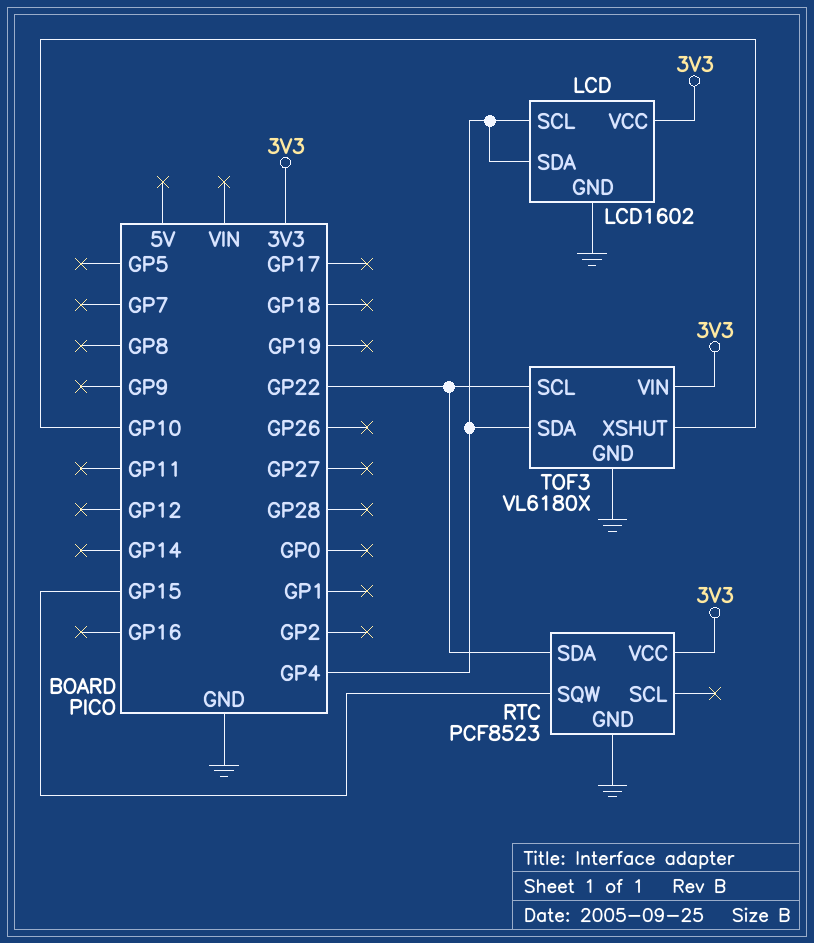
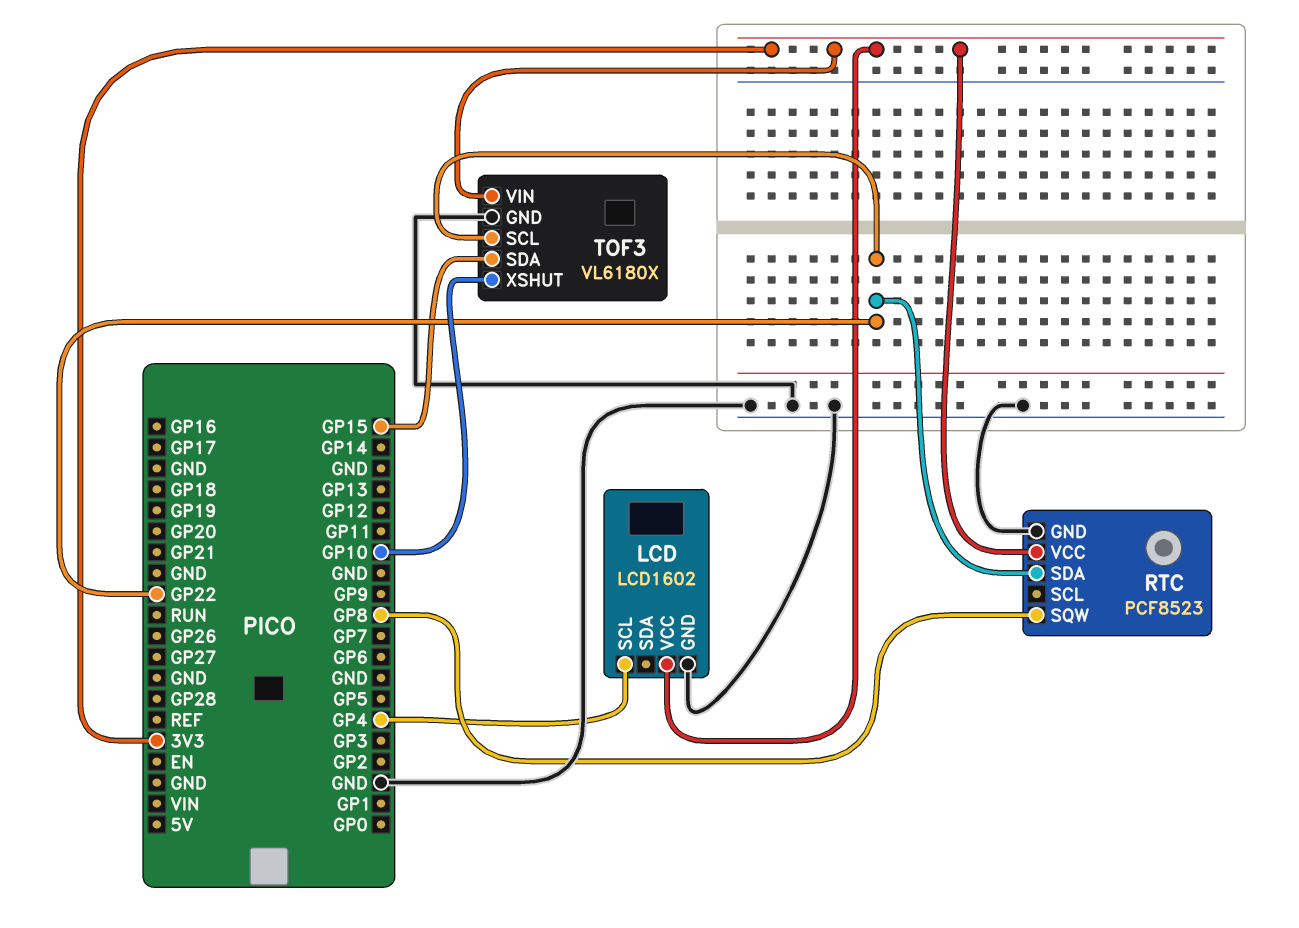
LCD pin SDA: GP4 -> none
RTC pin SQW: GP15 -> GP8
TOF3 pin SDA: GP4 -> GP15

